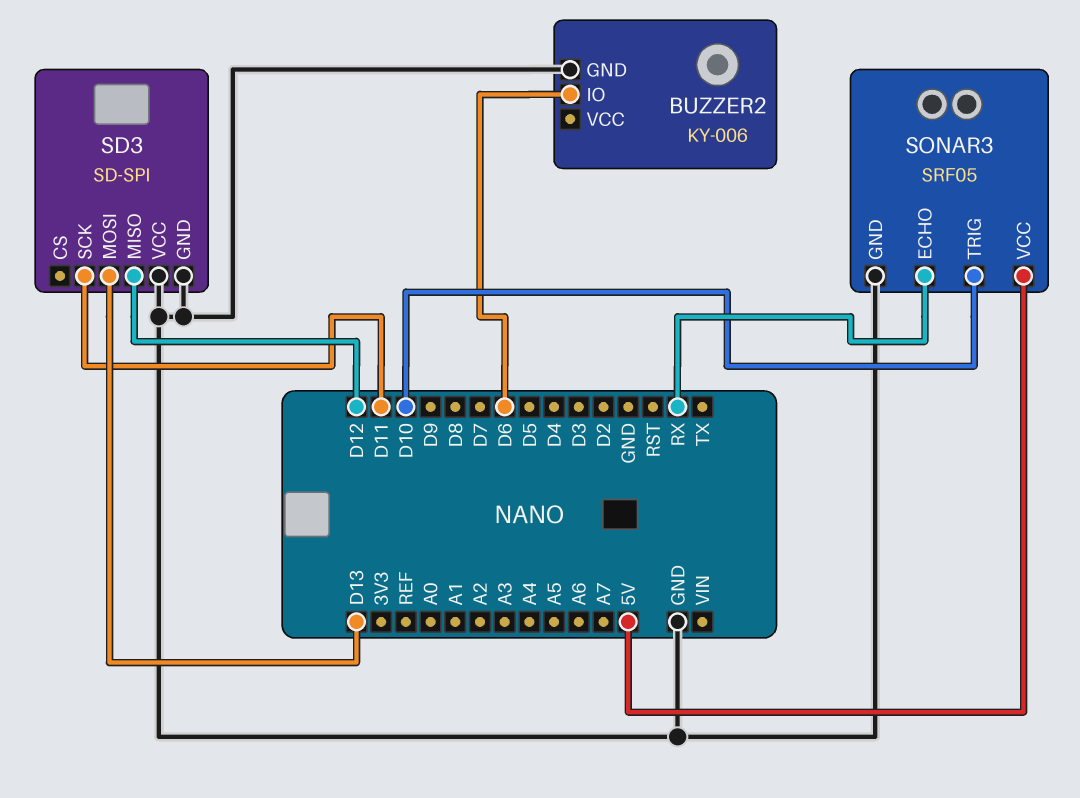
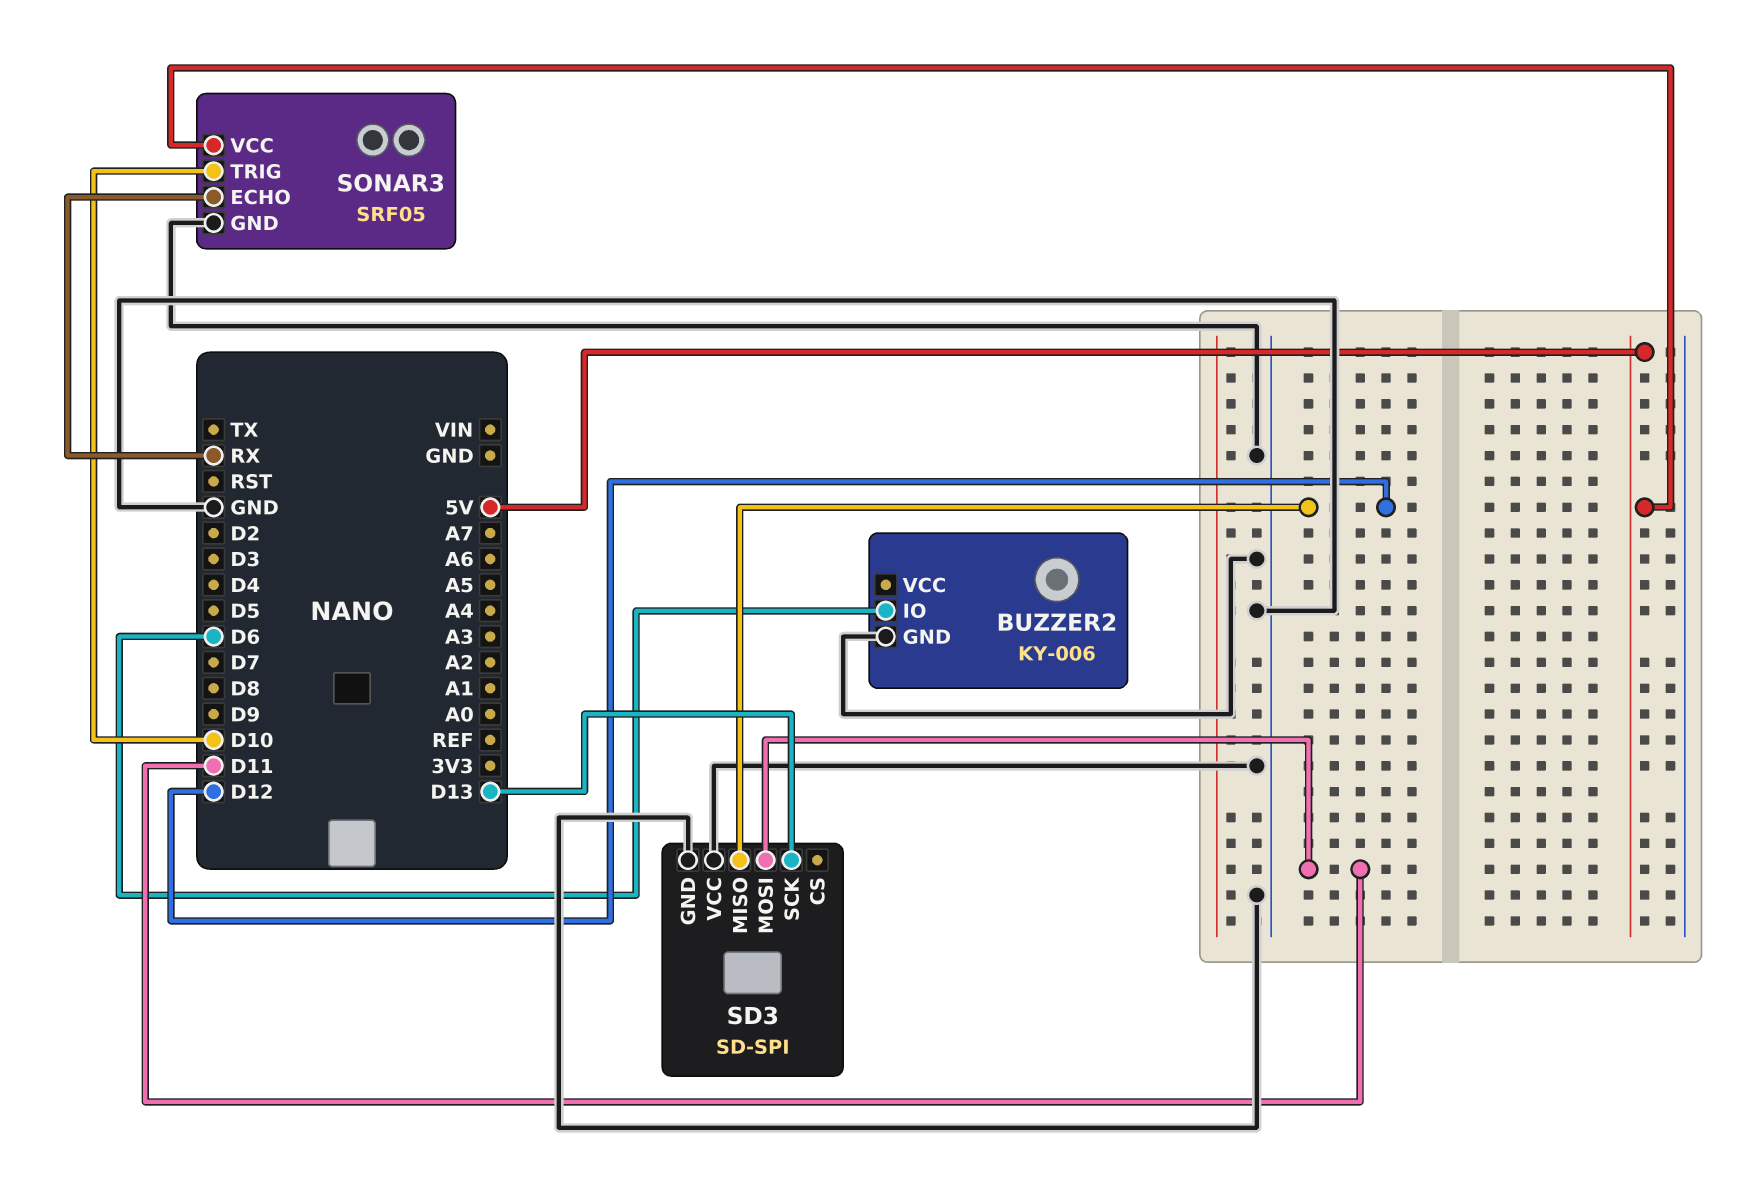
SD3 pin MOSI: D13 -> D11
SD3 pin SCK: D11 -> D13

